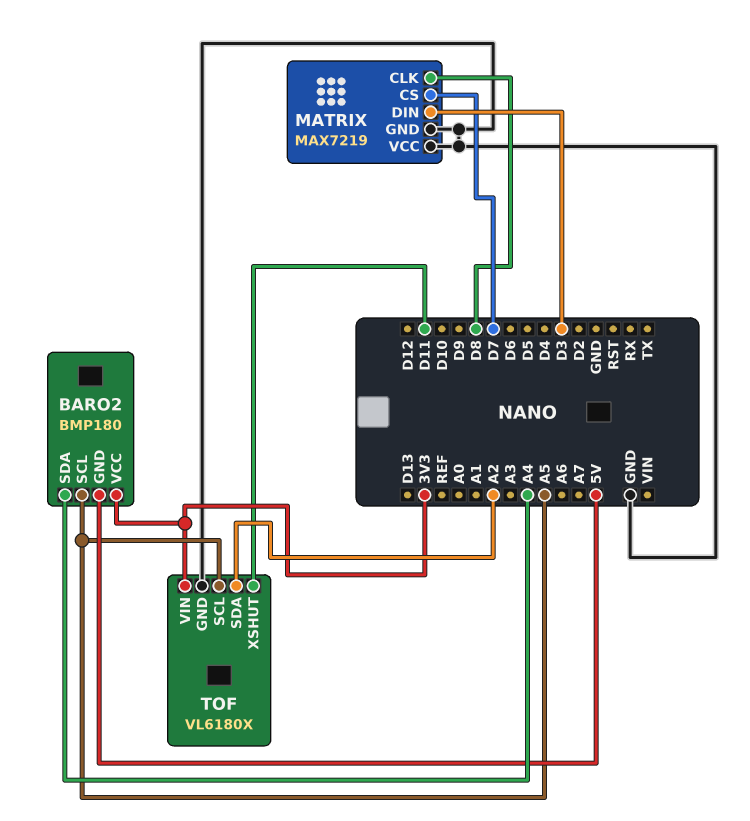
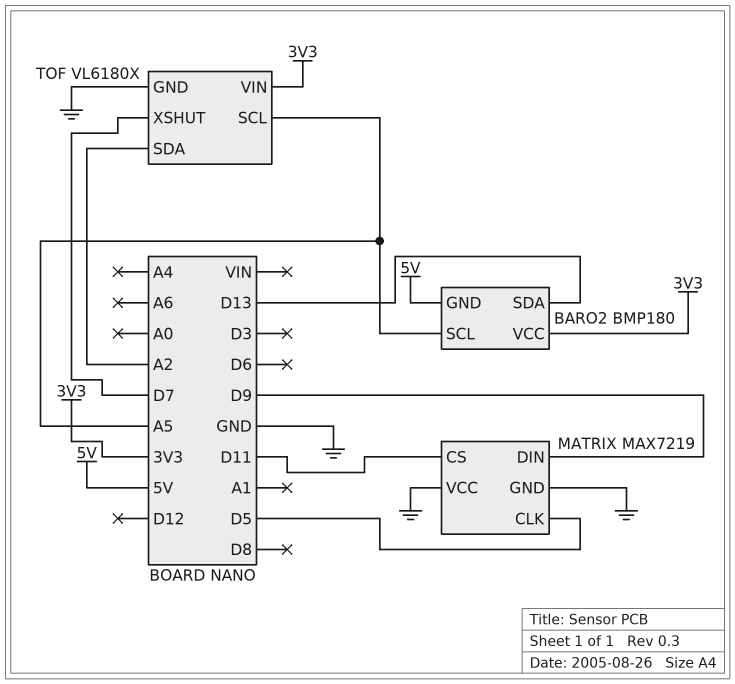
BARO2 pin SDA: A4 -> D13
MATRIX pin CLK: D8 -> D5
MATRIX pin CS: D7 -> D11
MATRIX pin DIN: D3 -> D9
TOF pin XSHUT: D11 -> D7

